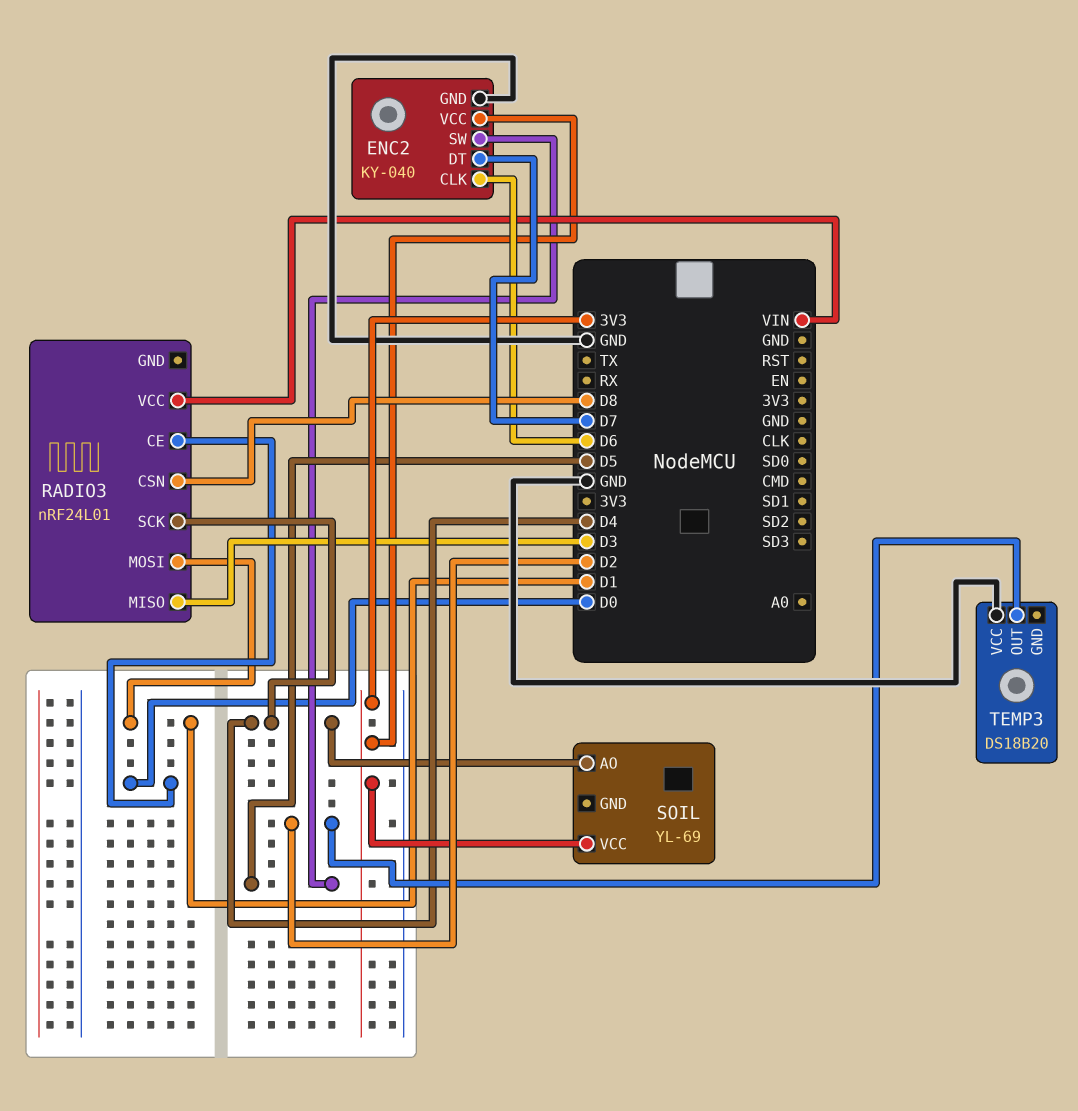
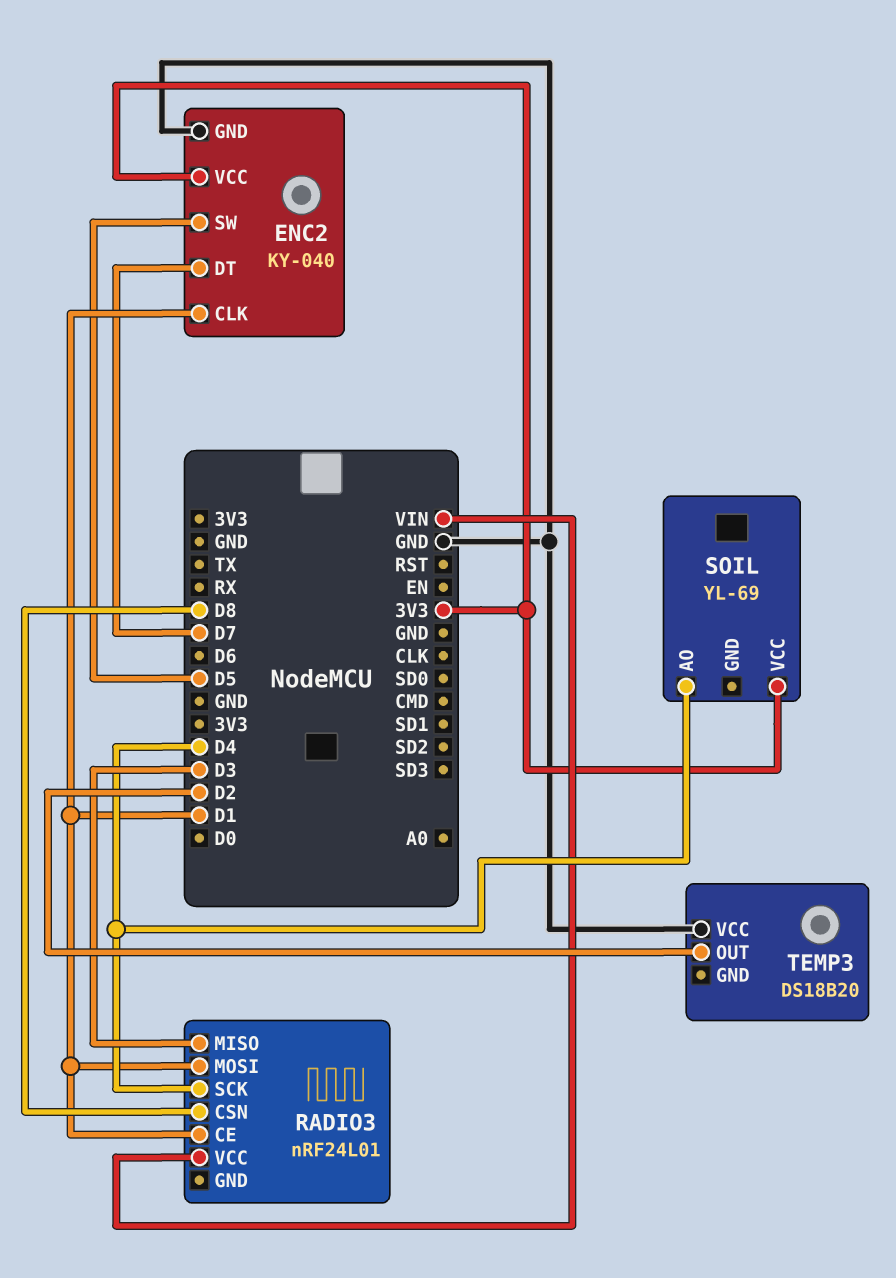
ENC2 pin CLK: D6 -> D1
RADIO3 pin CE: D0 -> D1

